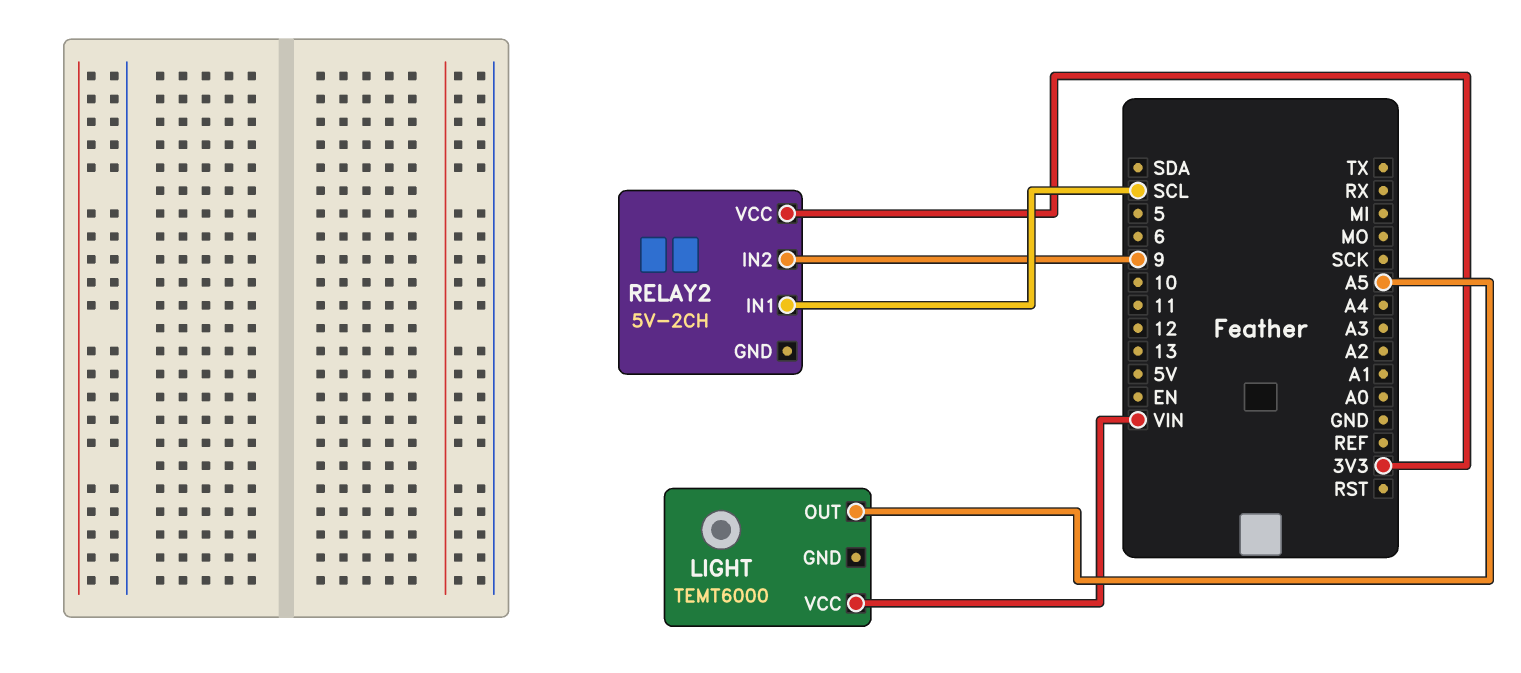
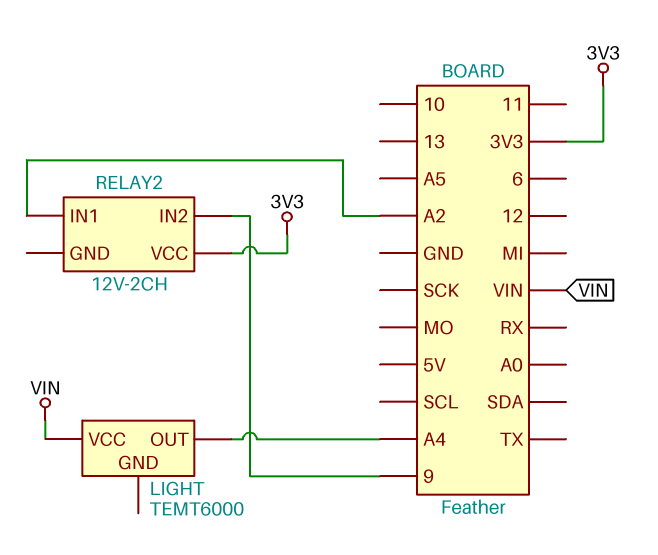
LIGHT pin OUT: A5 -> A4
RELAY2: 5V-2CH -> 12V-2CH
RELAY2 pin IN1: SCL -> A2

